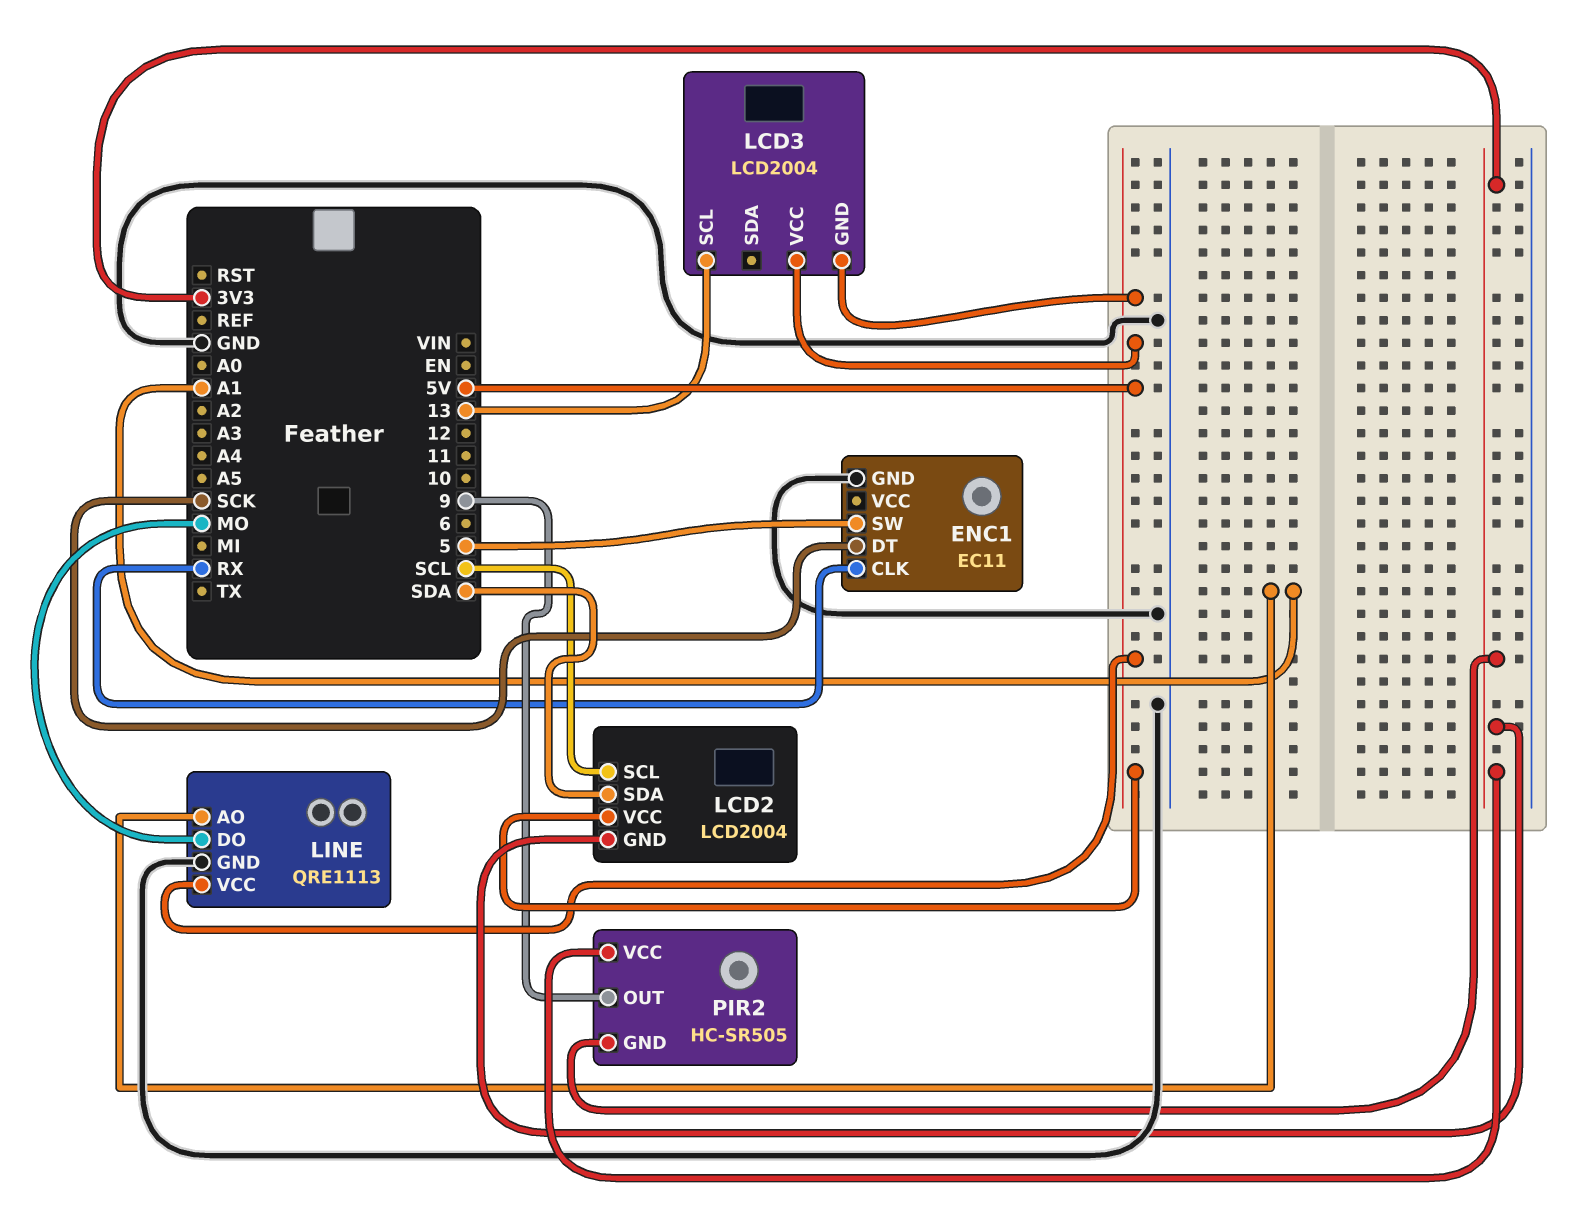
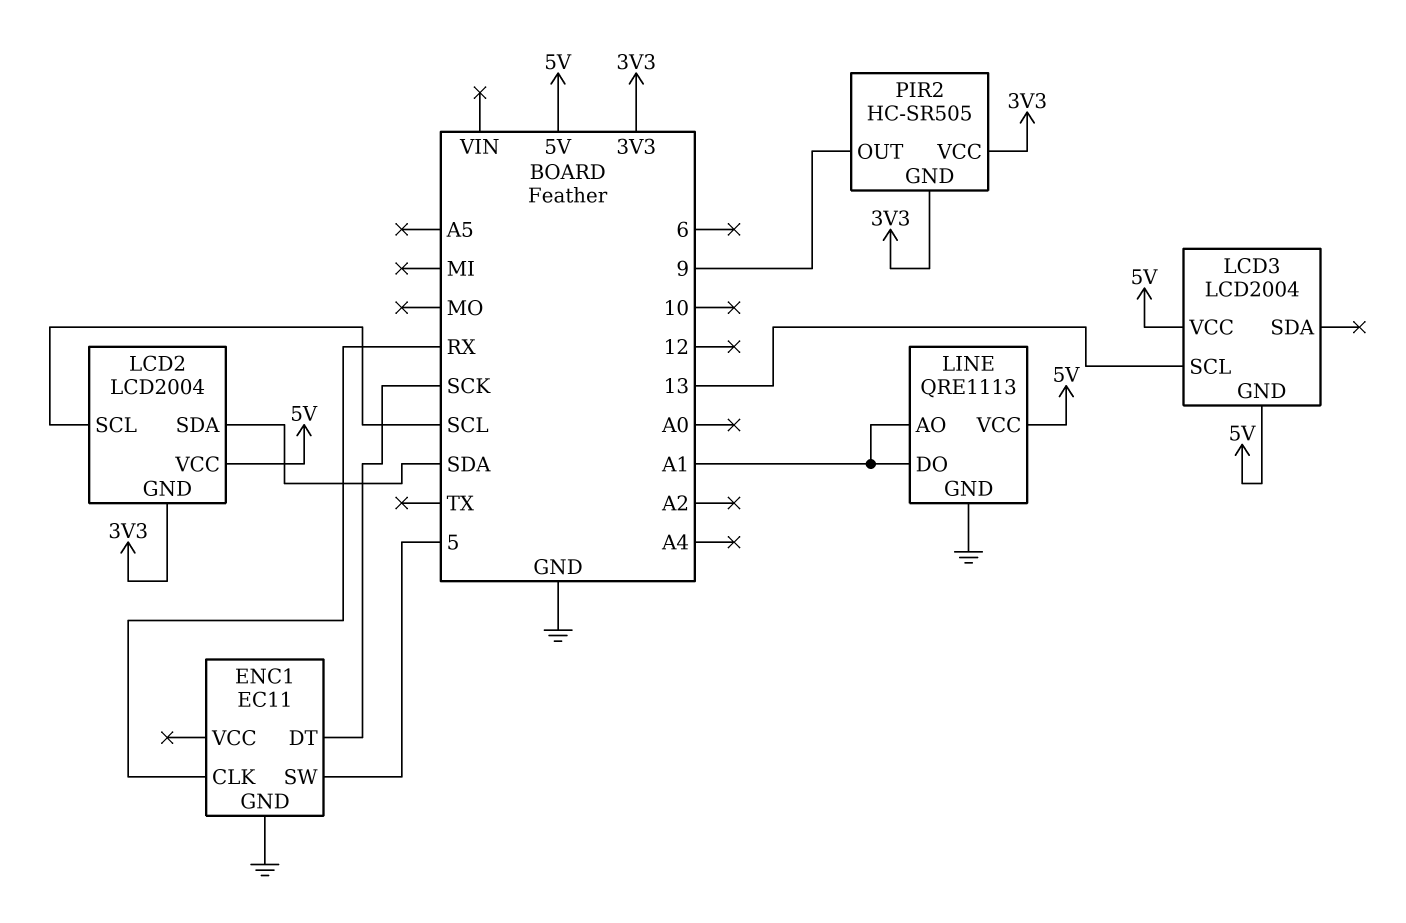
LINE pin DO: MO -> A1

